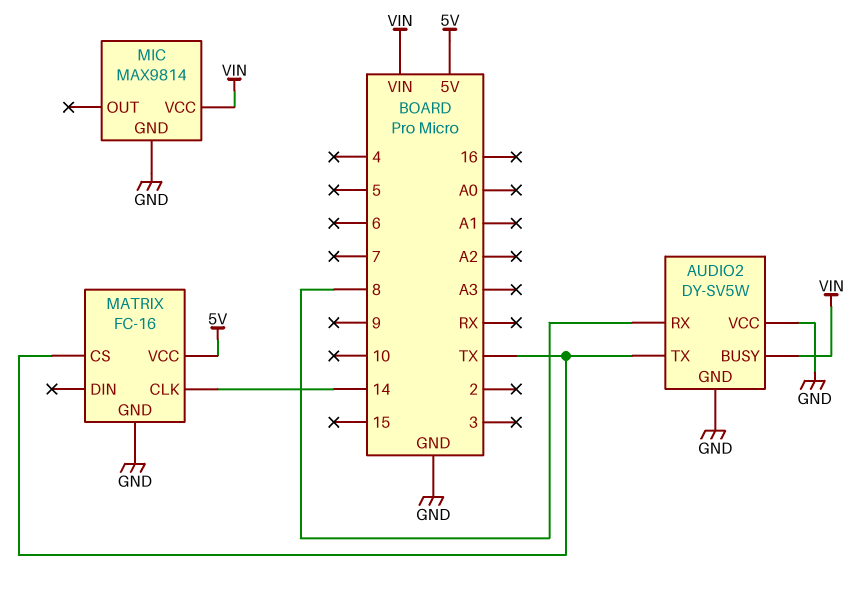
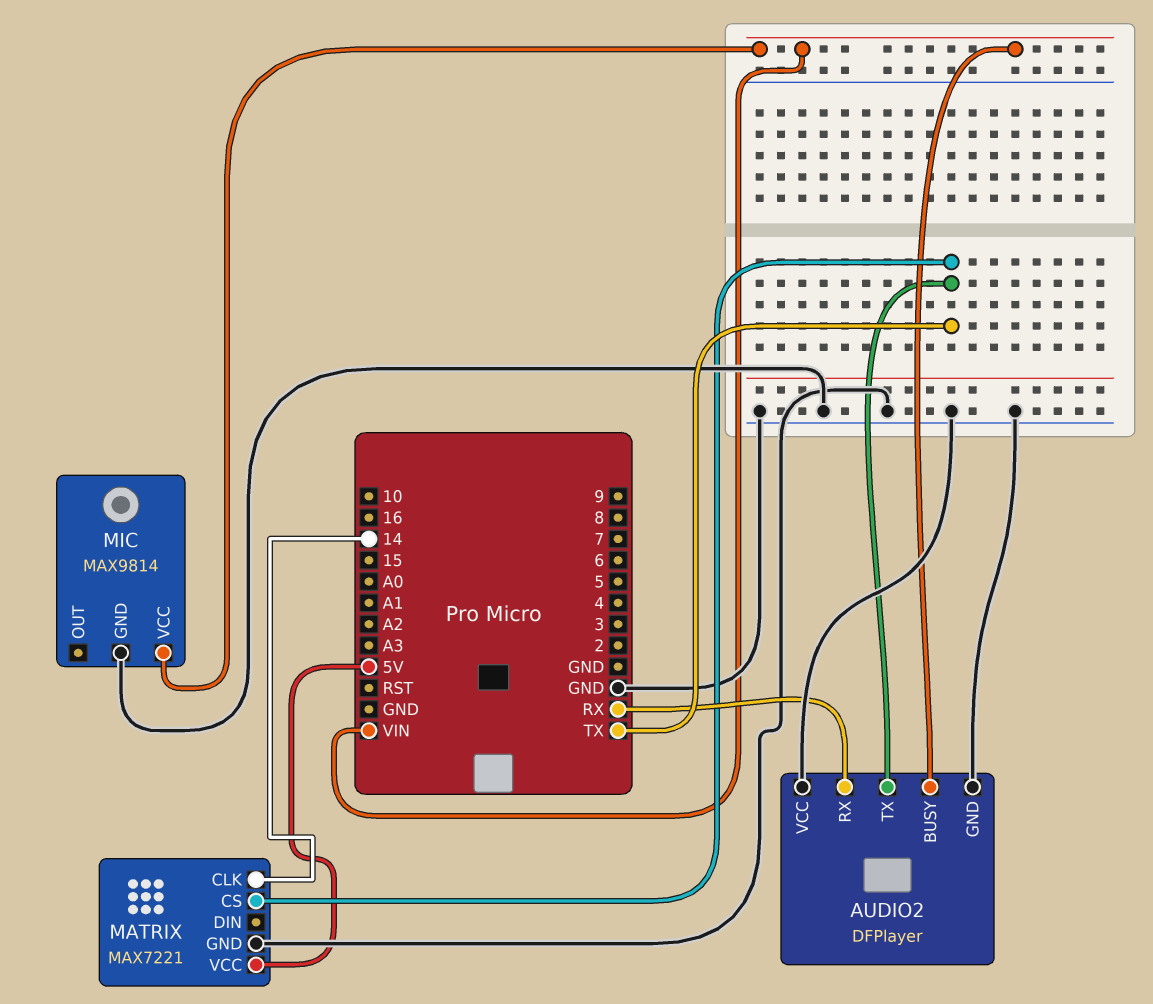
AUDIO2: DY-SV5W -> DFPlayer
AUDIO2 pin RX: 8 -> RX
MATRIX: FC-16 -> MAX7221

